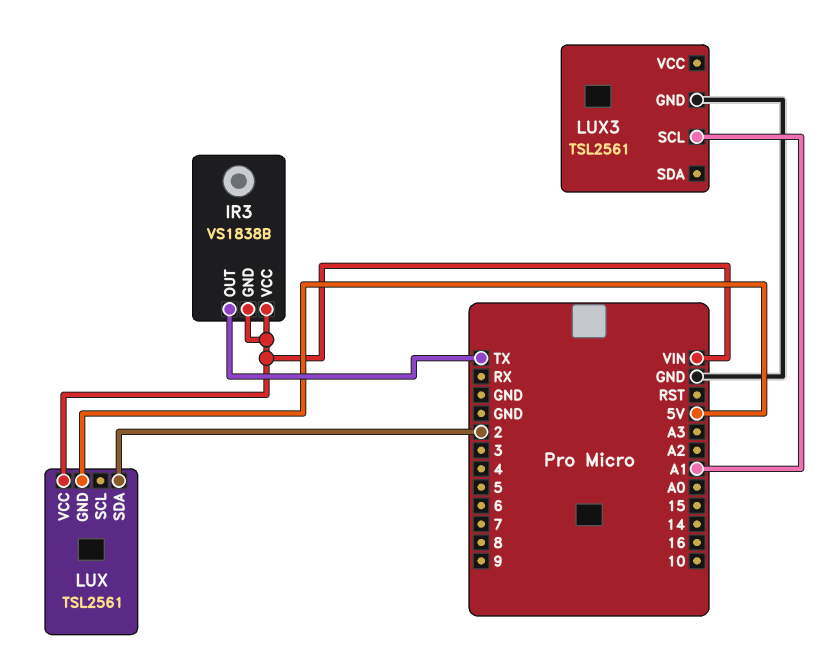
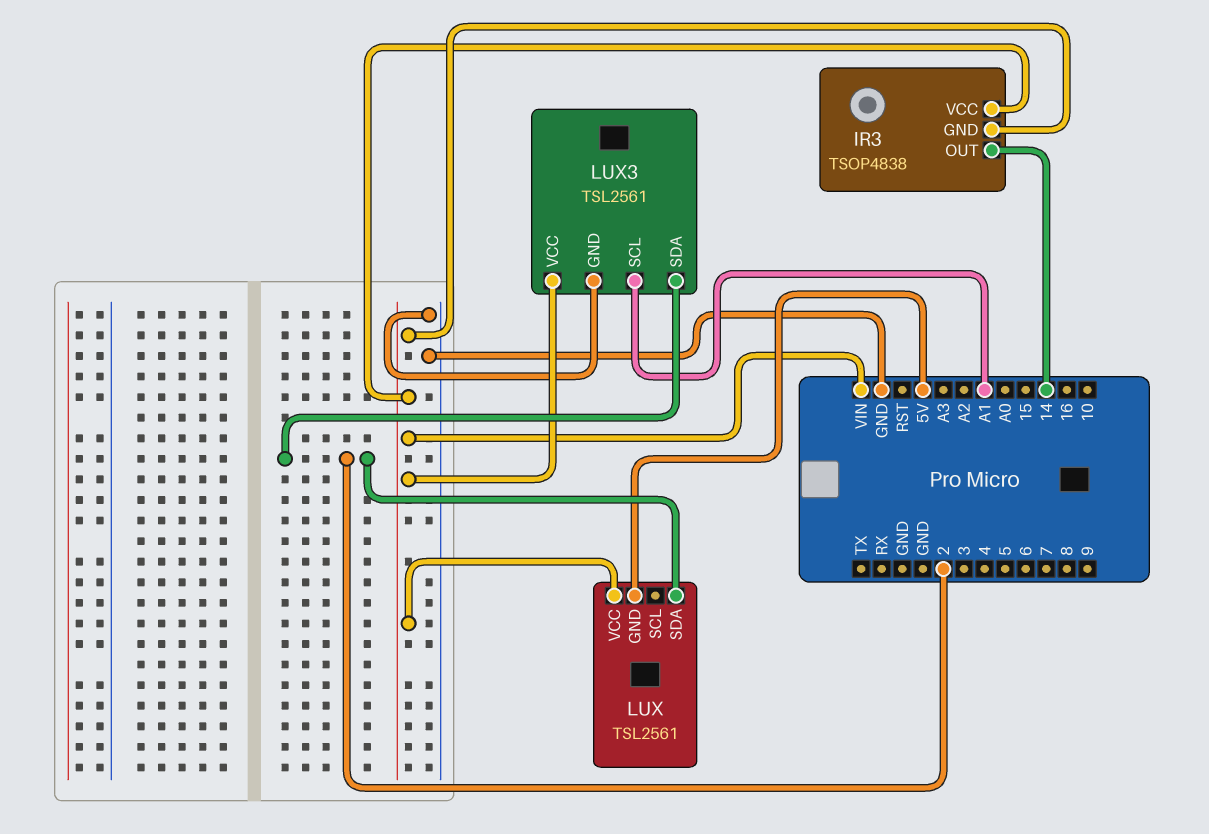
IR3: VS1838B -> TSOP4838
IR3 pin OUT: TX -> 14
LUX3 pin SDA: none -> 2
LUX3 pin VCC: none -> VIN

